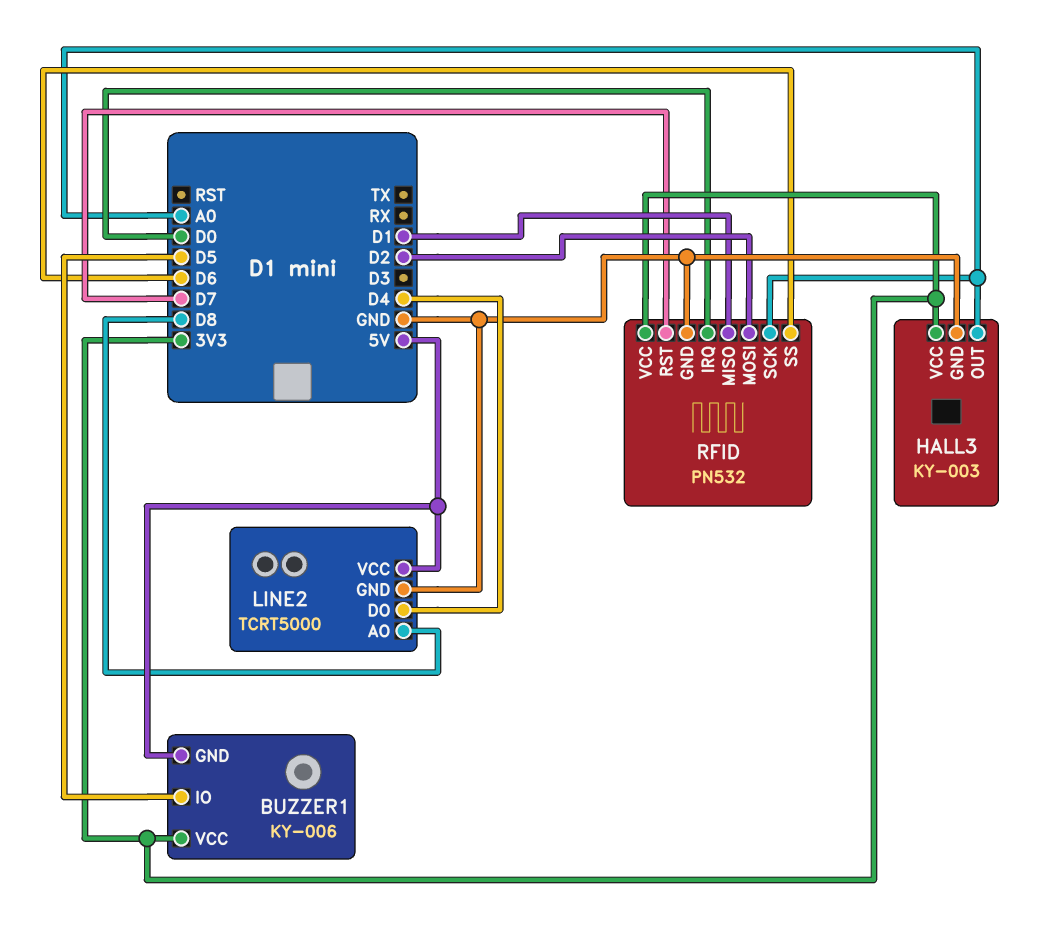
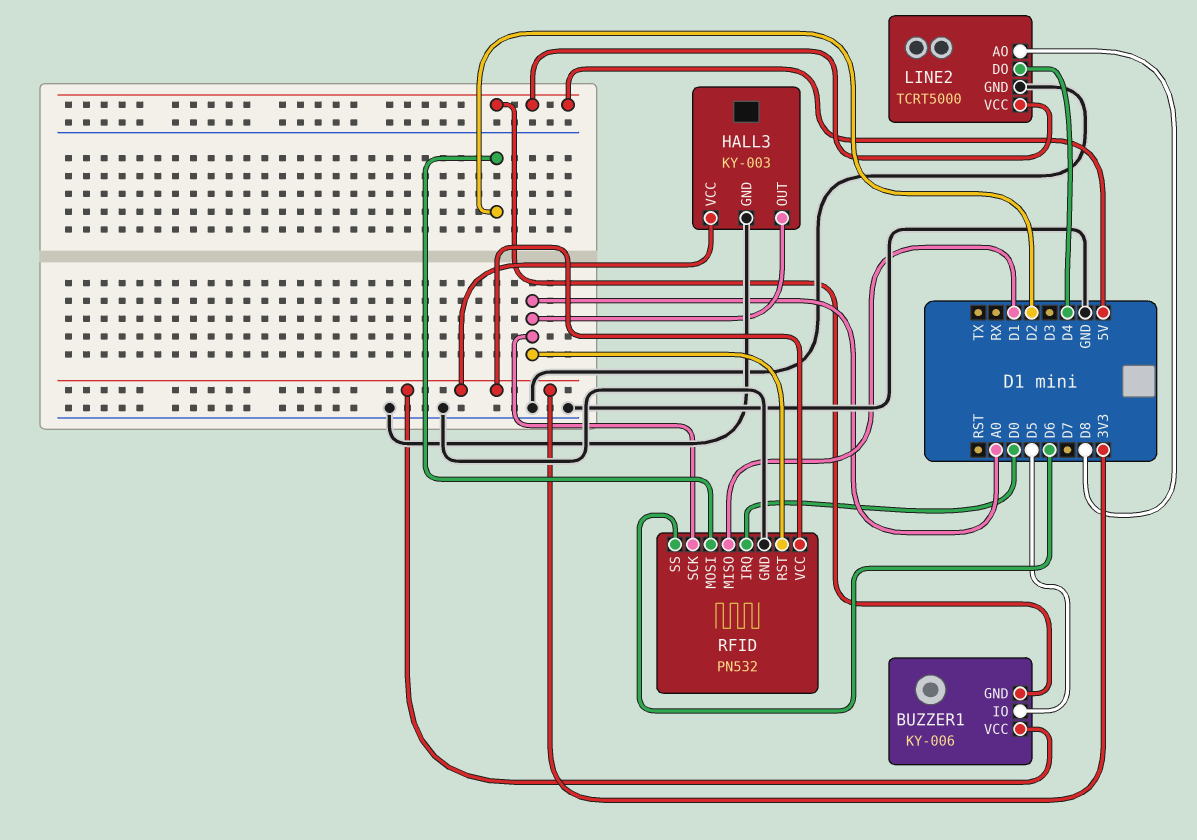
RFID pin RST: D7 -> A0

